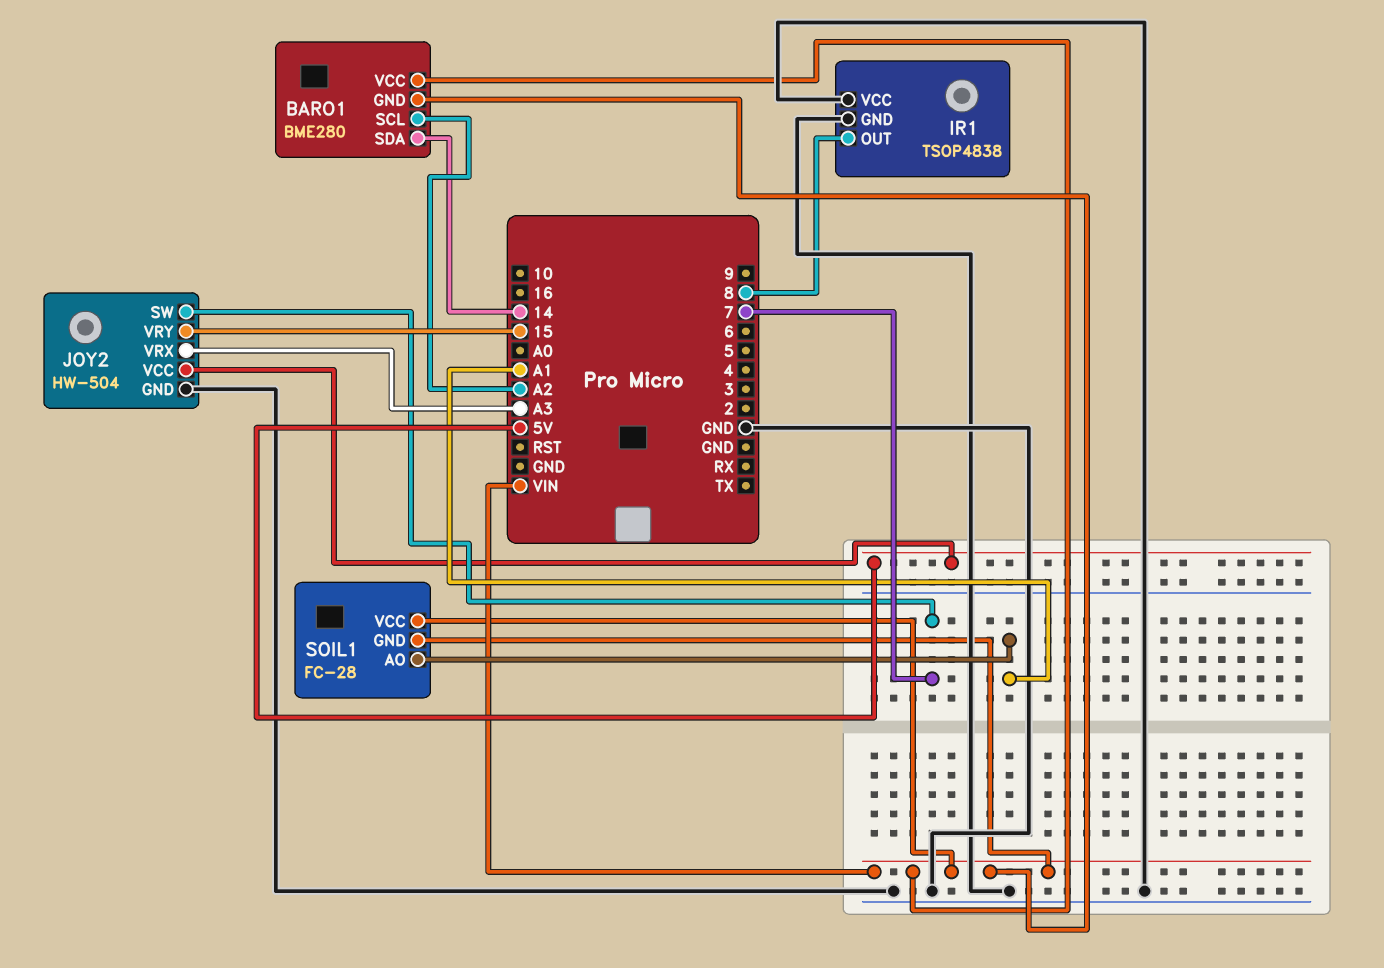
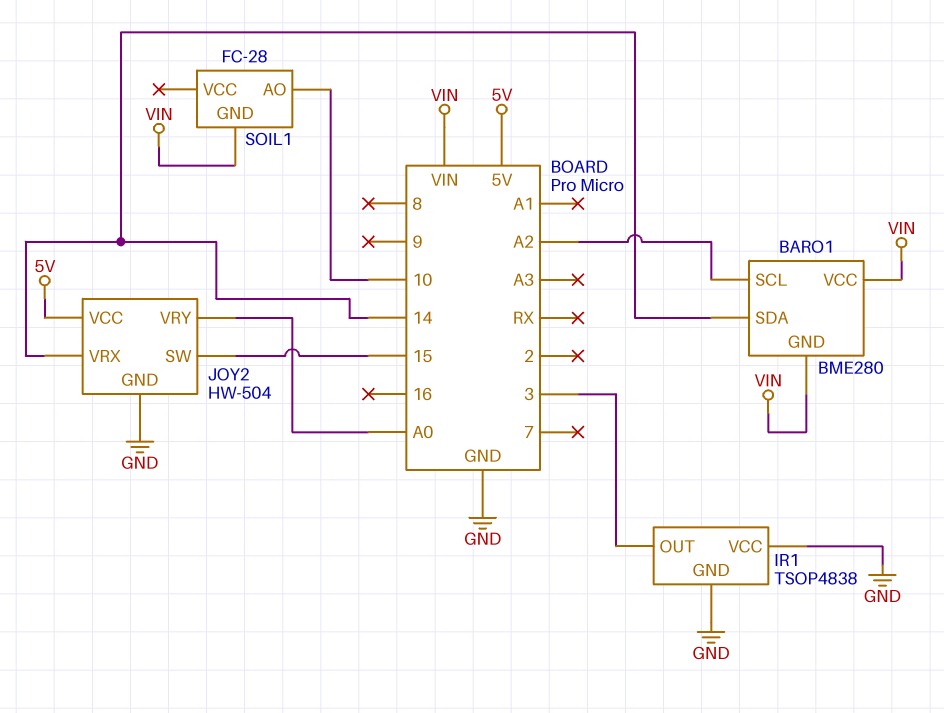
IR1 pin OUT: 8 -> 3
JOY2 pin SW: 7 -> 15
JOY2 pin VRX: A3 -> 14
JOY2 pin VRY: 15 -> A0
SOIL1 pin AO: A1 -> 10
SOIL1 pin VCC: VIN -> none

